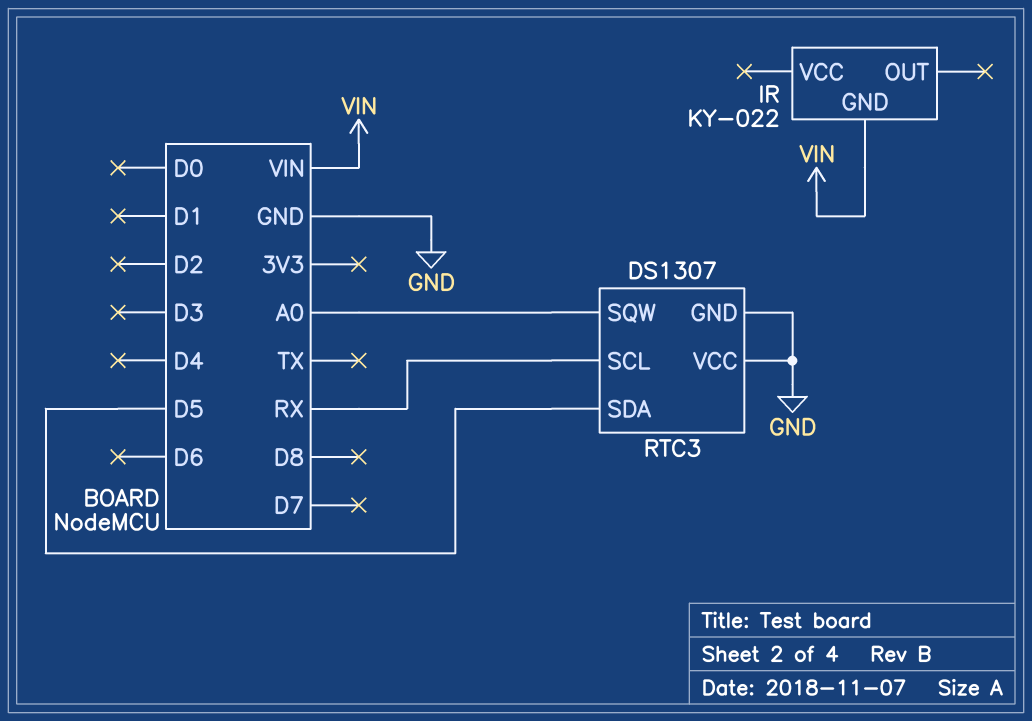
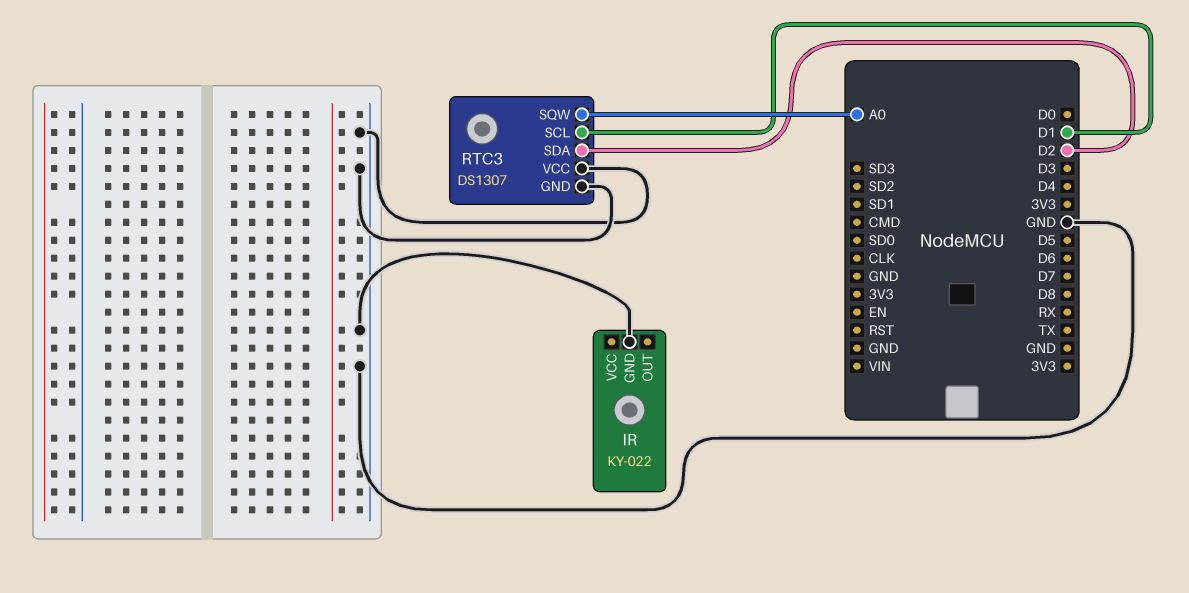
IR pin GND: VIN -> GND
RTC3 pin SCL: RX -> D1
RTC3 pin SDA: D5 -> D2

